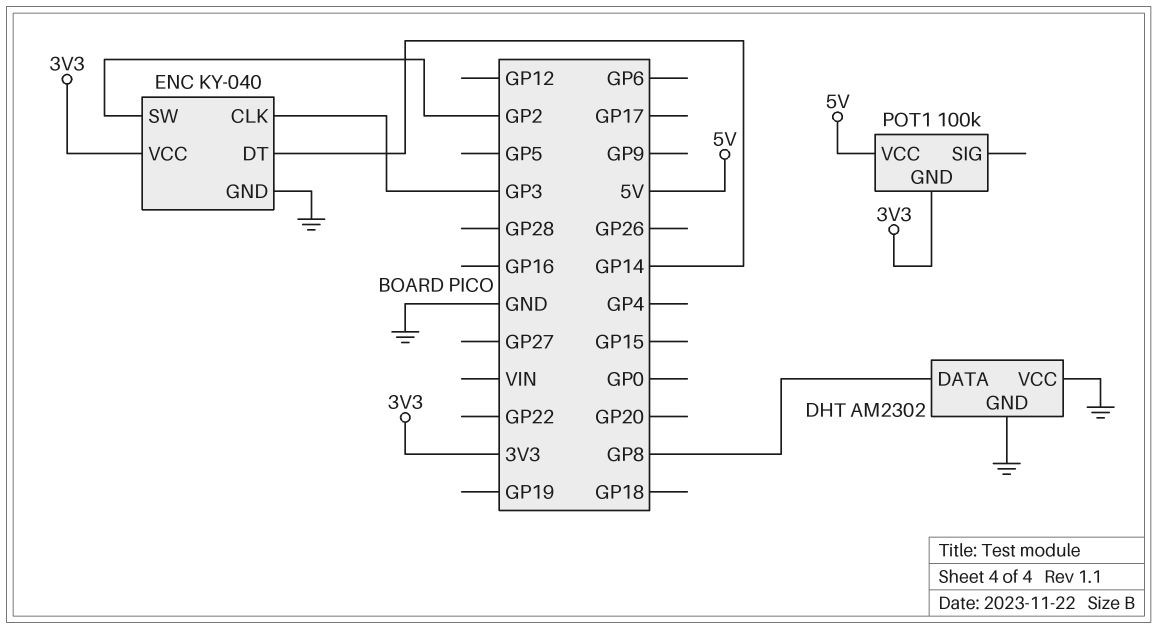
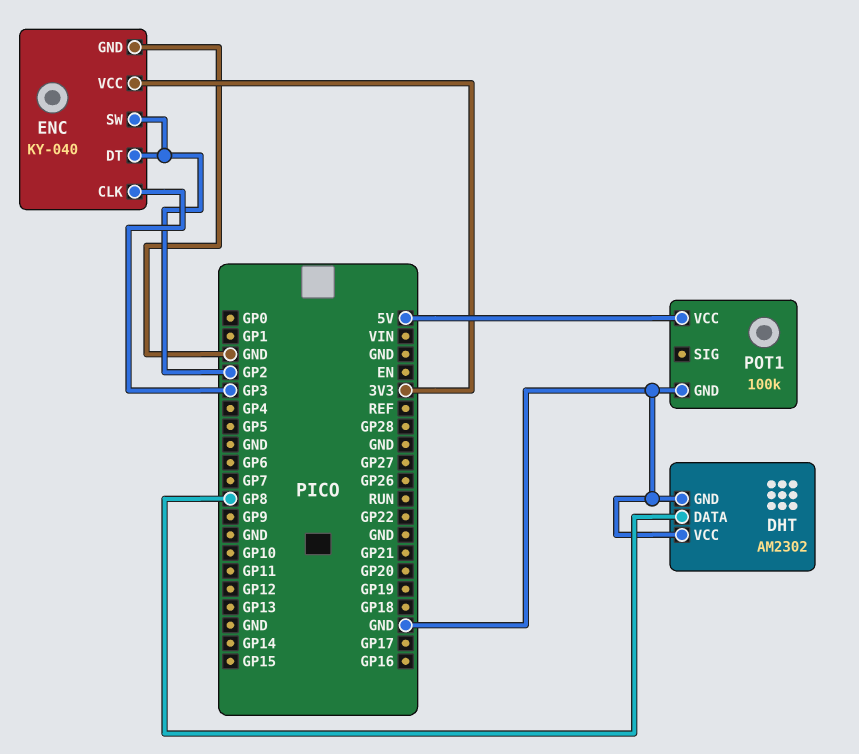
ENC pin DT: GP14 -> GP2
POT1 pin GND: 3V3 -> GND

